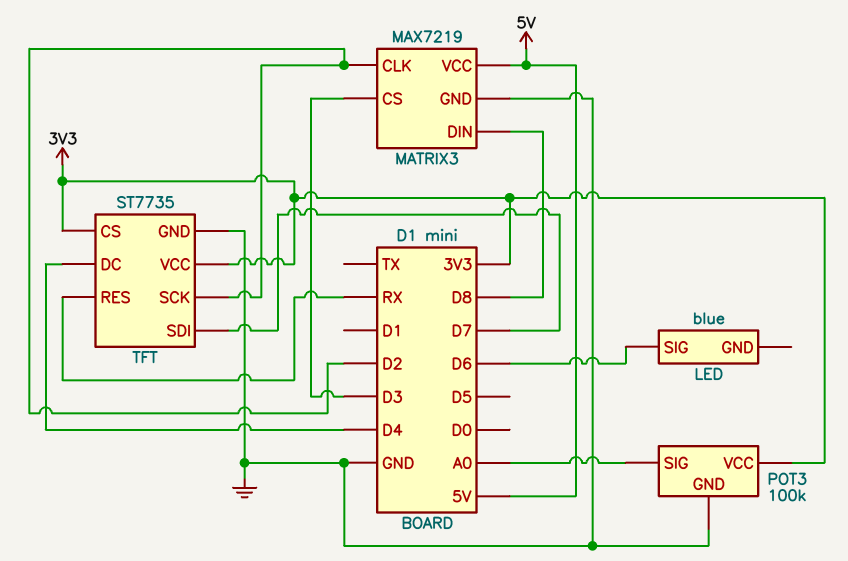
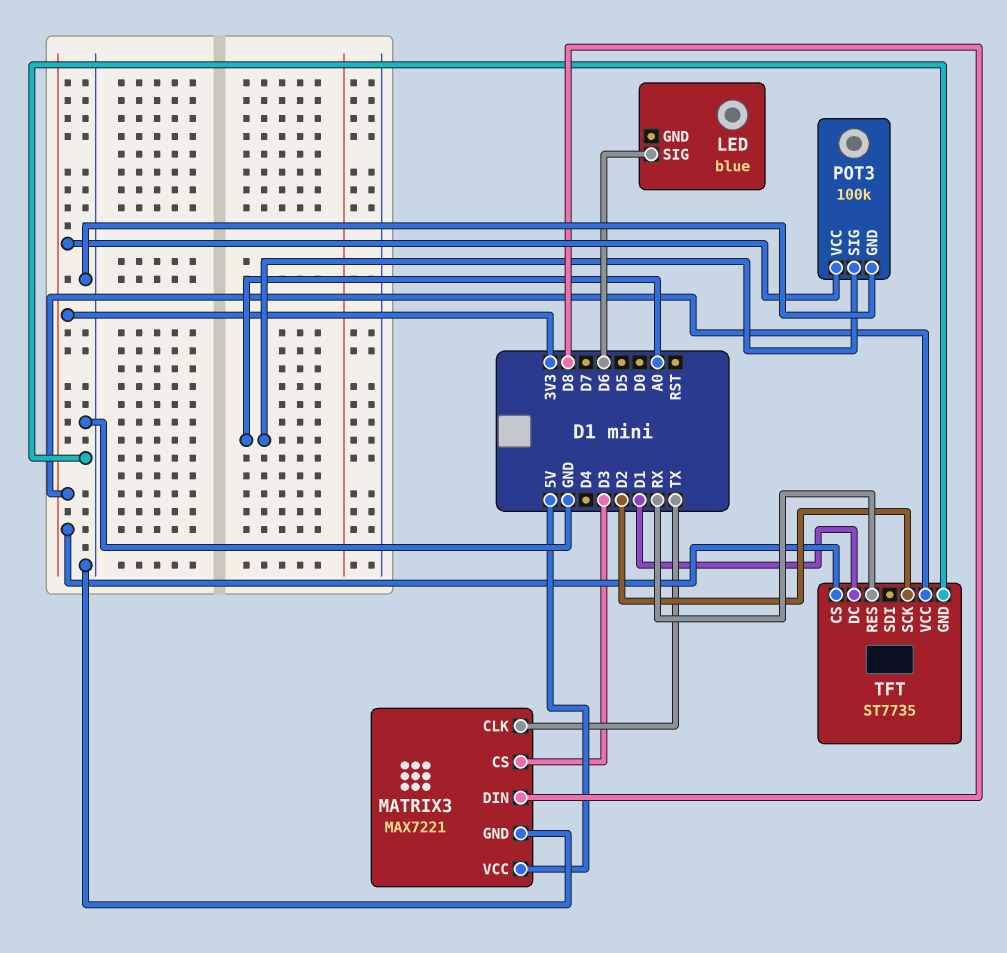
MATRIX3: MAX7219 -> MAX7221
MATRIX3 pin CLK: D2 -> TX
TFT pin DC: D4 -> D1
TFT pin SDI: D7 -> none

